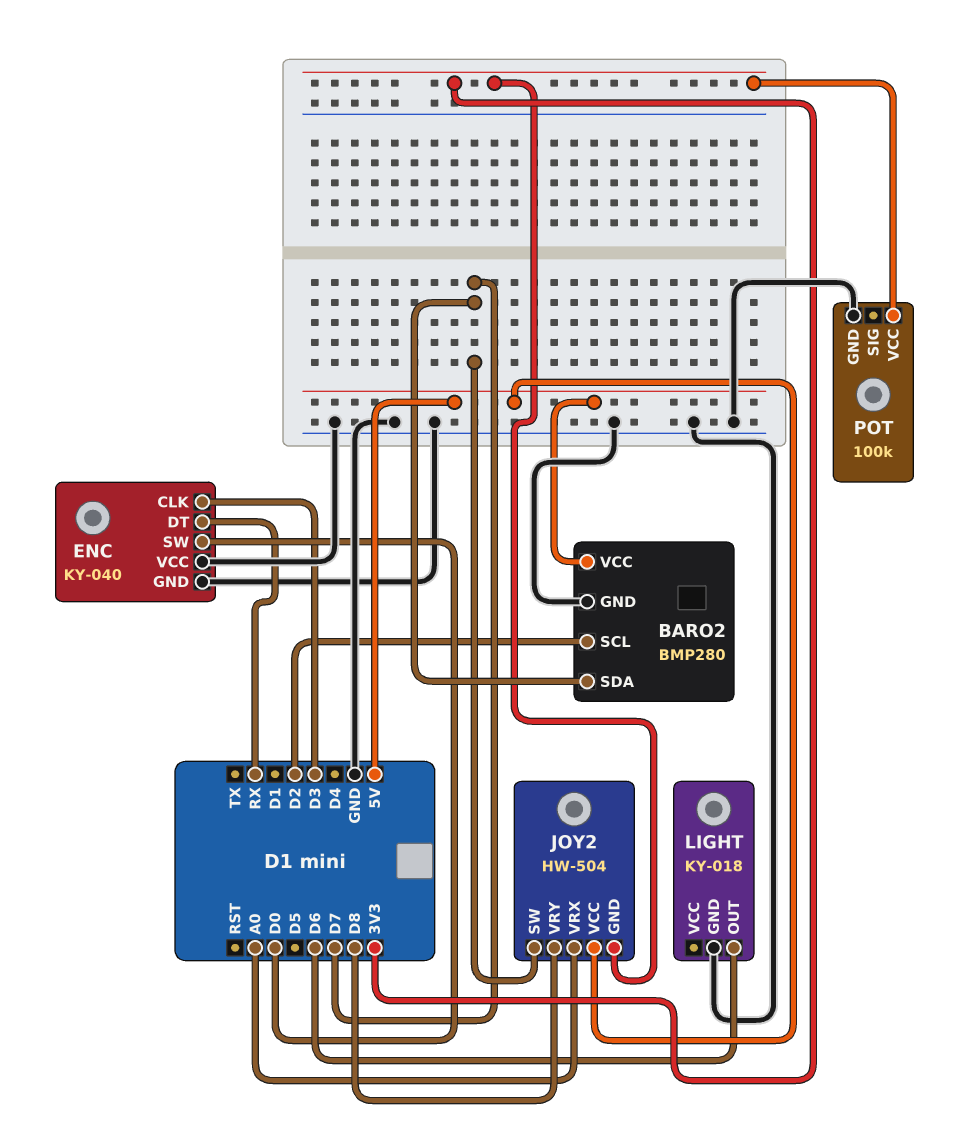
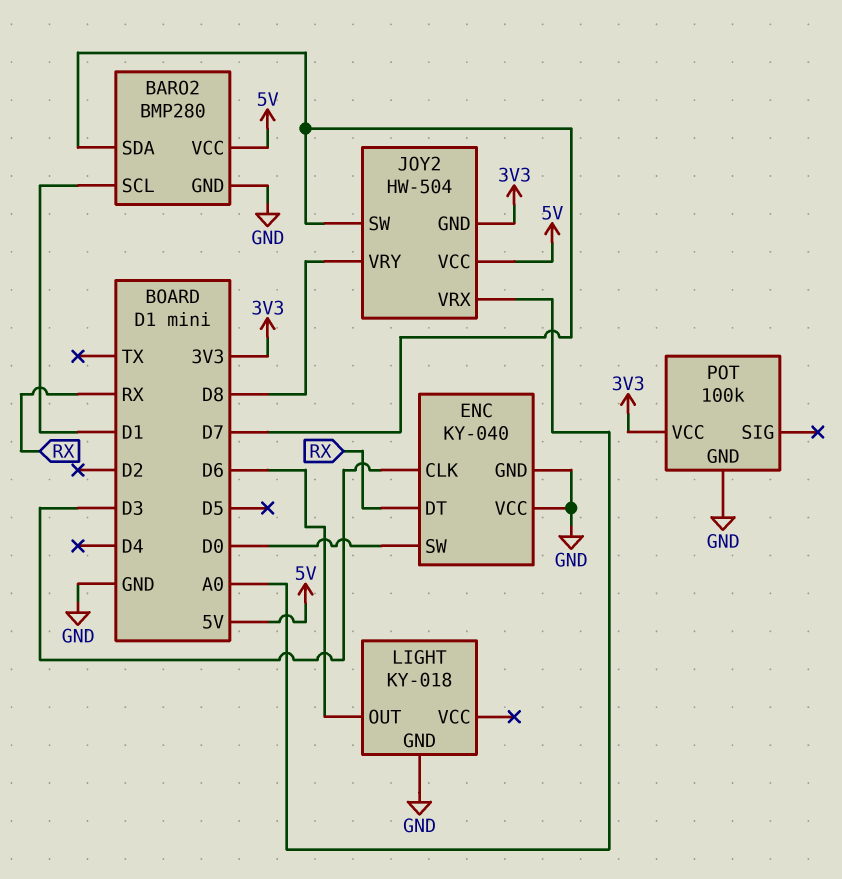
BARO2 pin SCL: D2 -> D1

